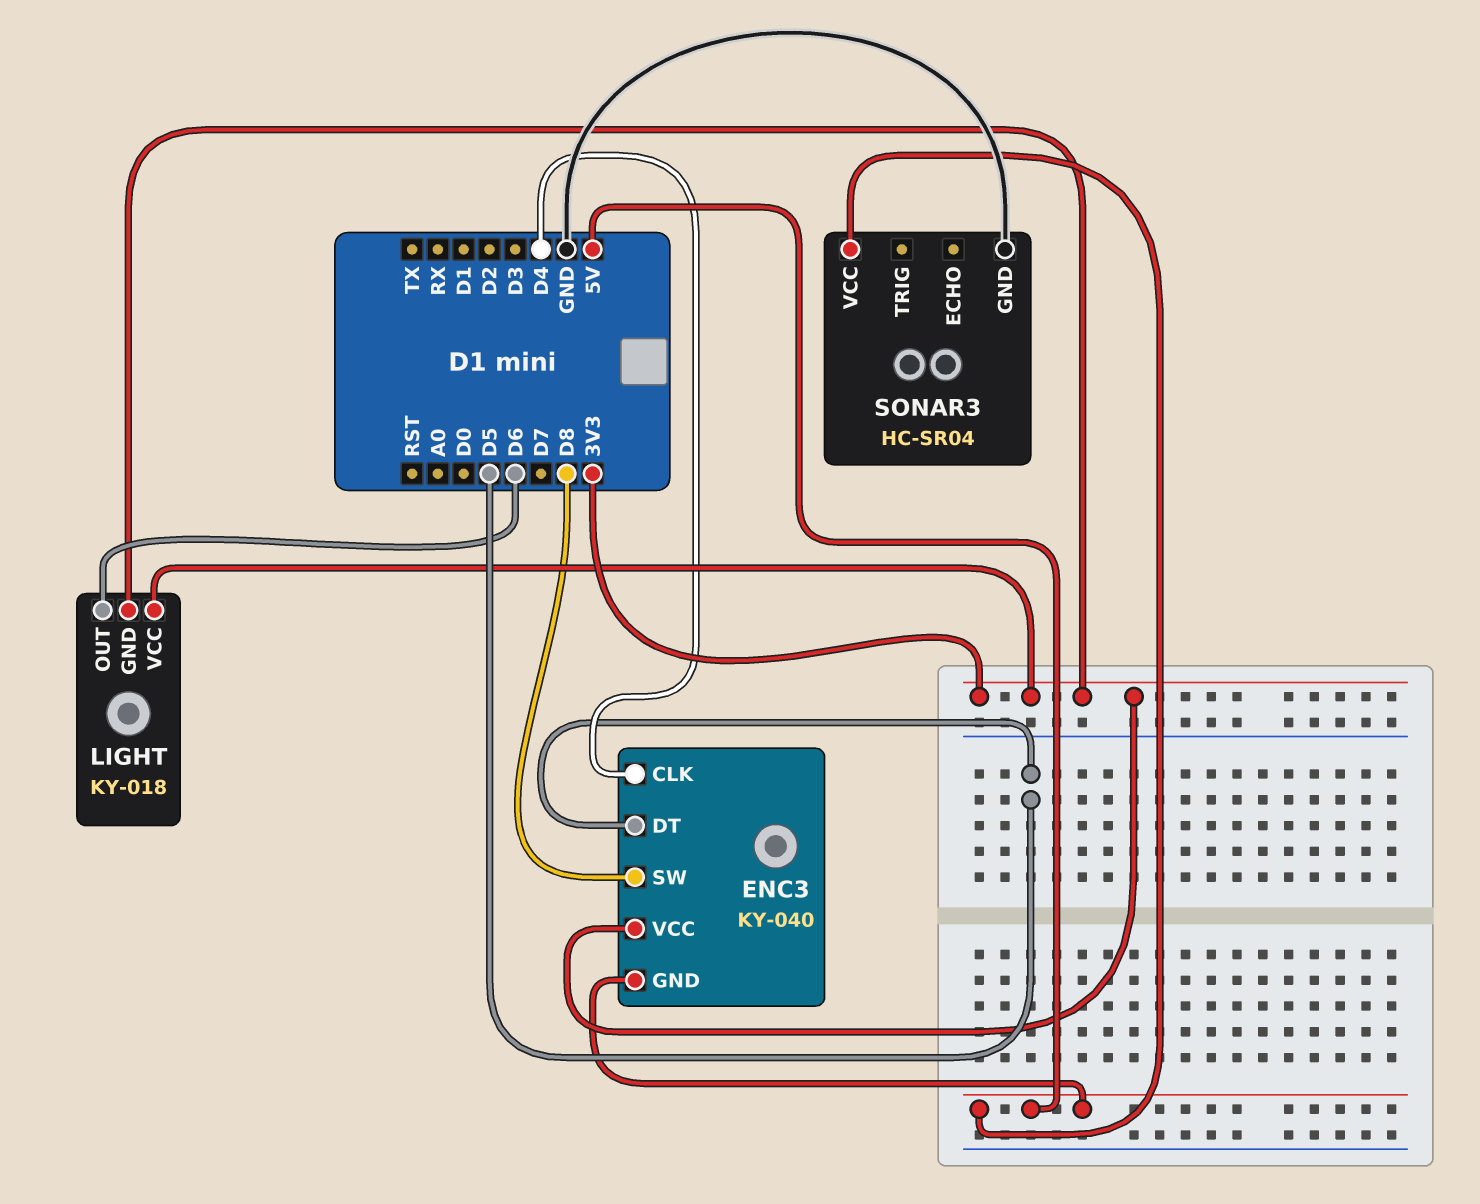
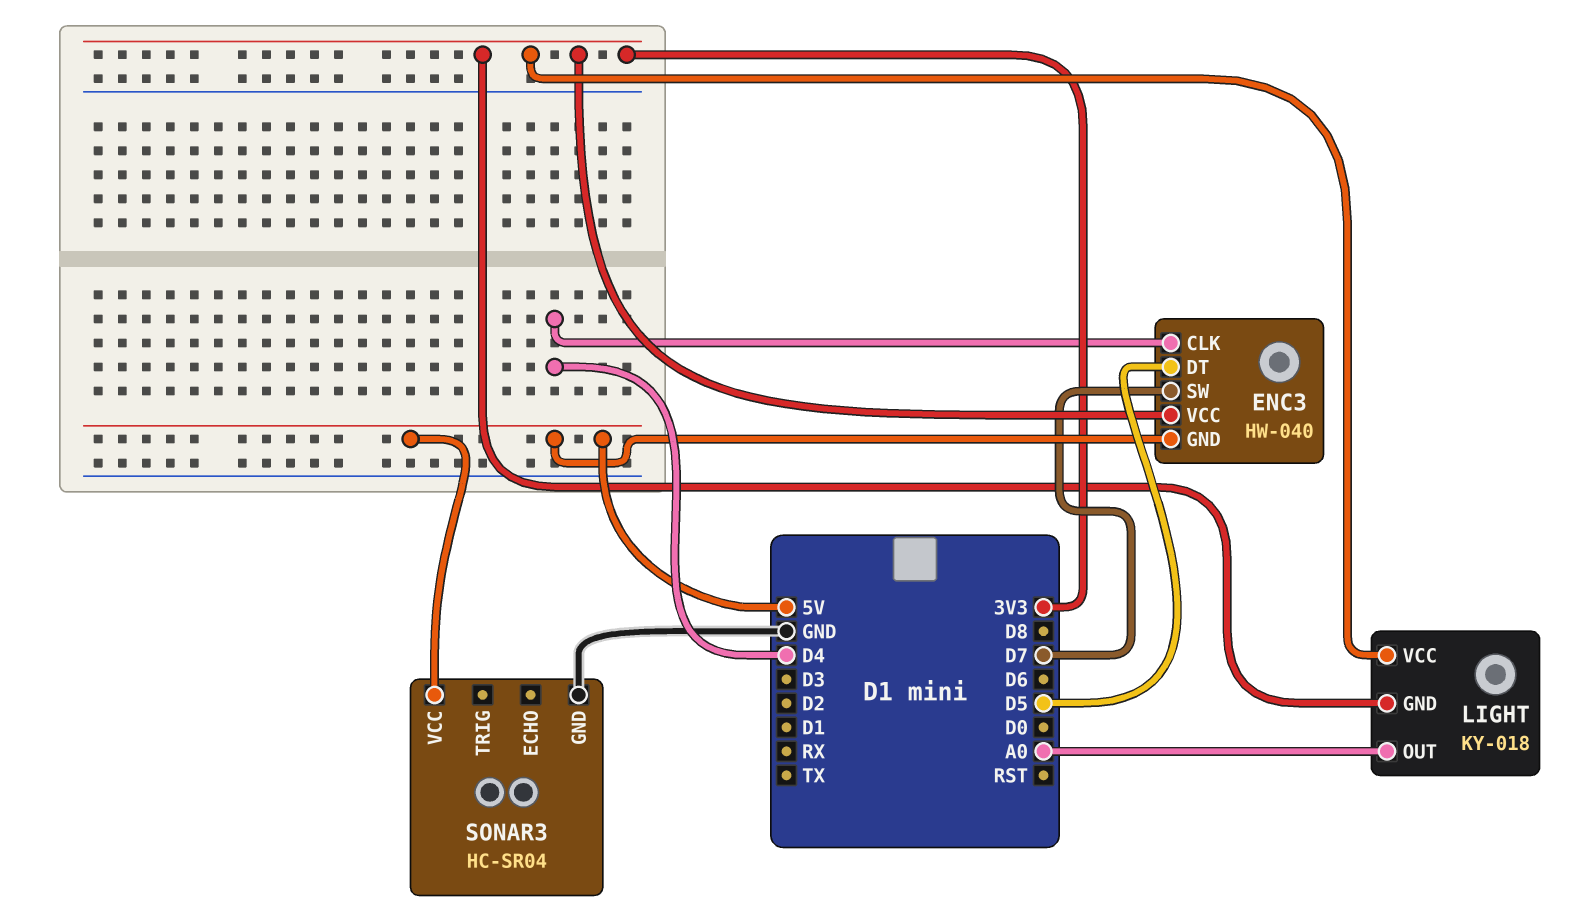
ENC3: KY-040 -> HW-040
ENC3 pin SW: D8 -> D7
LIGHT pin OUT: D6 -> A0

